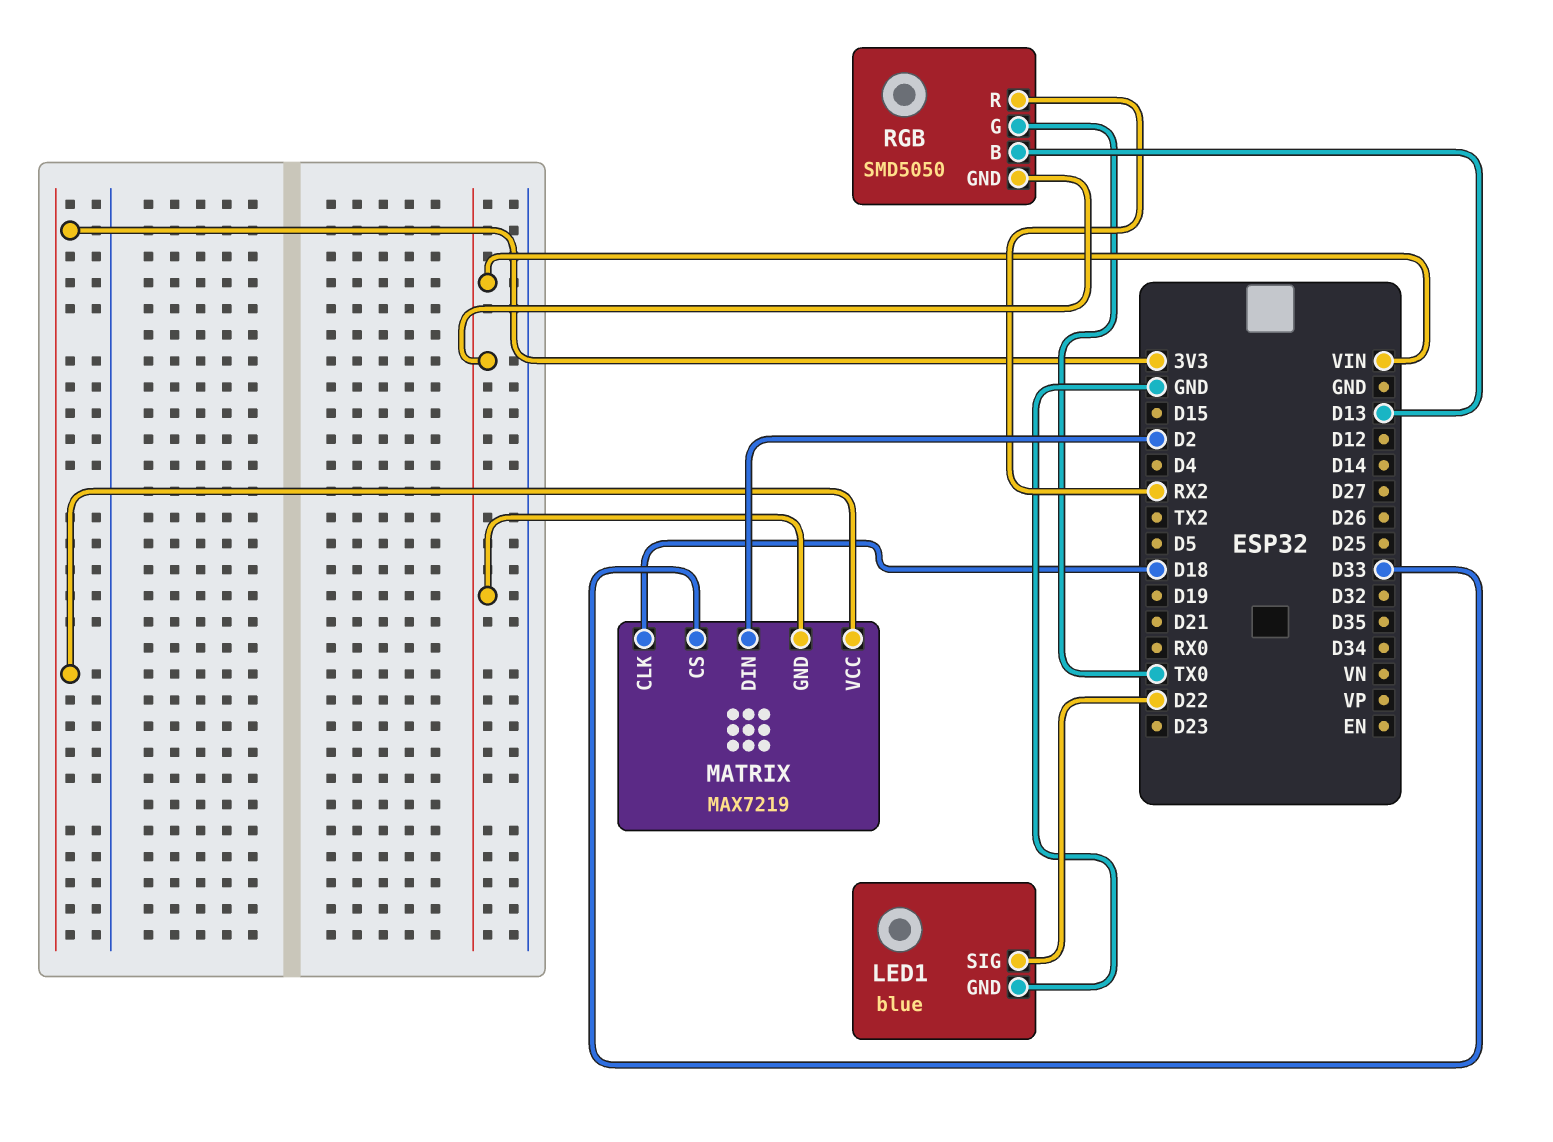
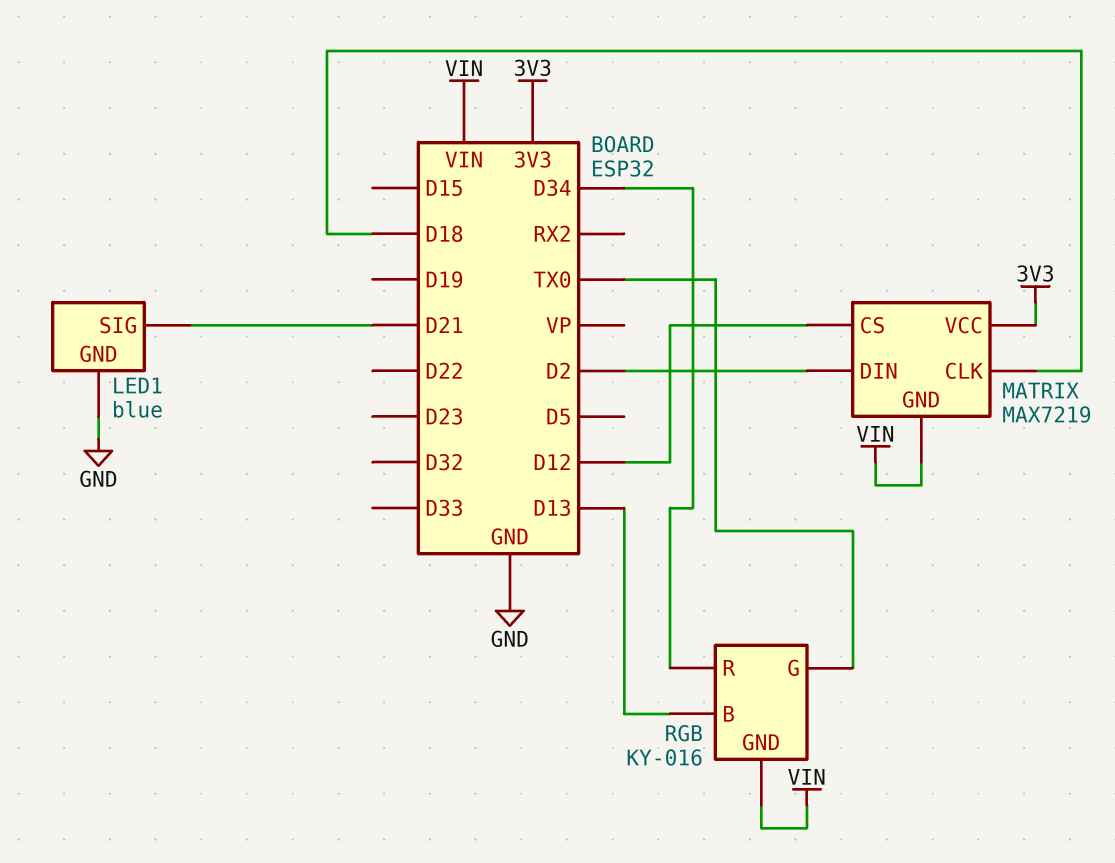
LED1 pin SIG: D22 -> D21
MATRIX pin CS: D33 -> D12
RGB: SMD5050 -> KY-016
RGB pin R: RX2 -> D34

